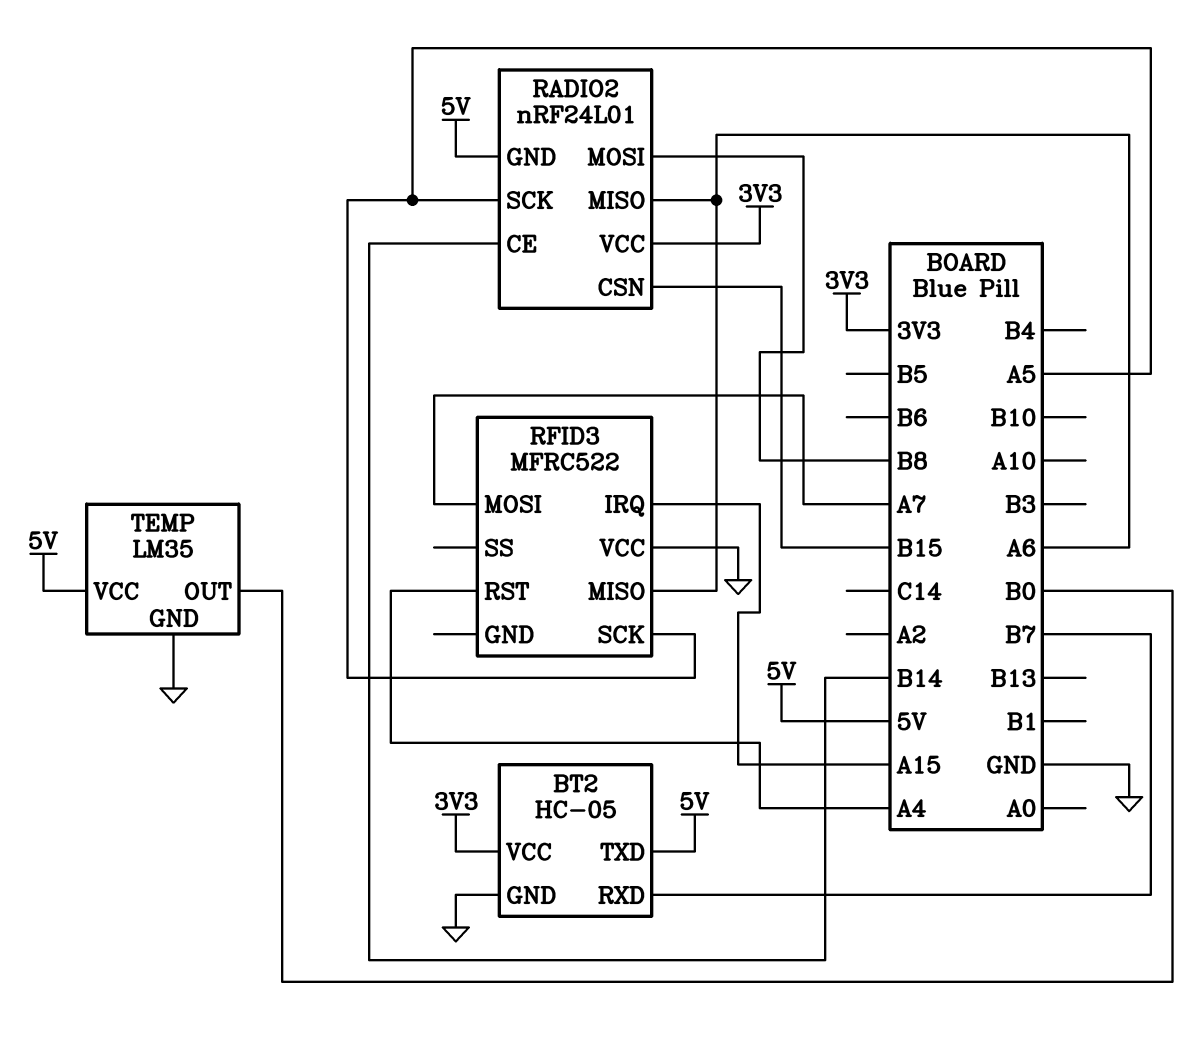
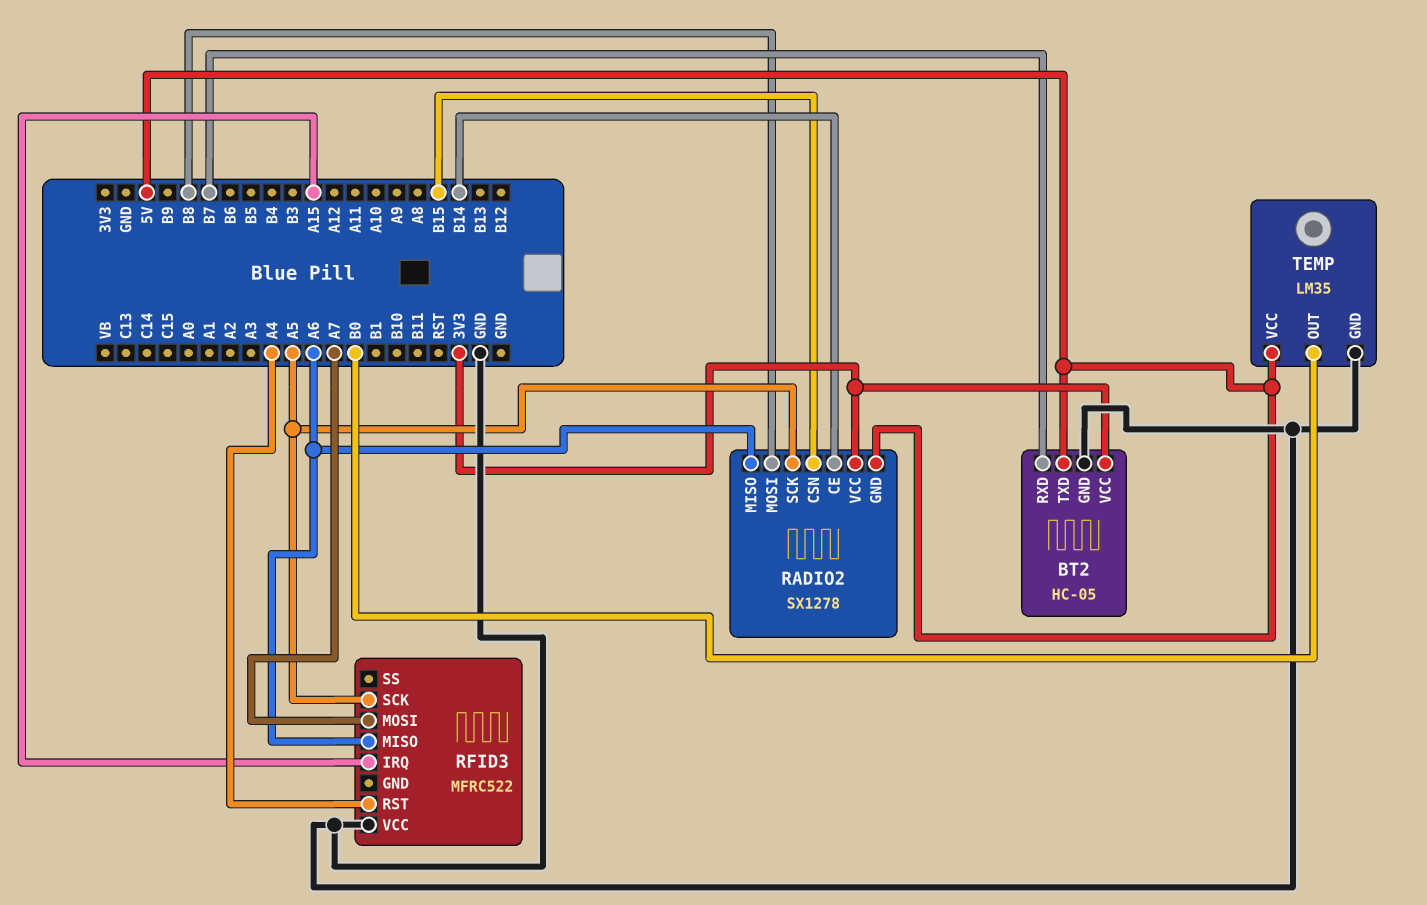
RADIO2: nRF24L01 -> SX1278

